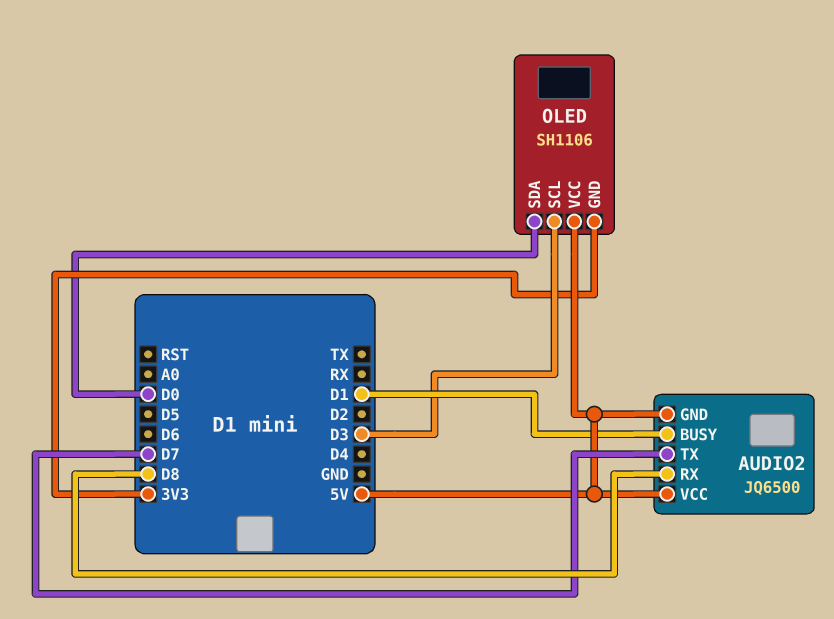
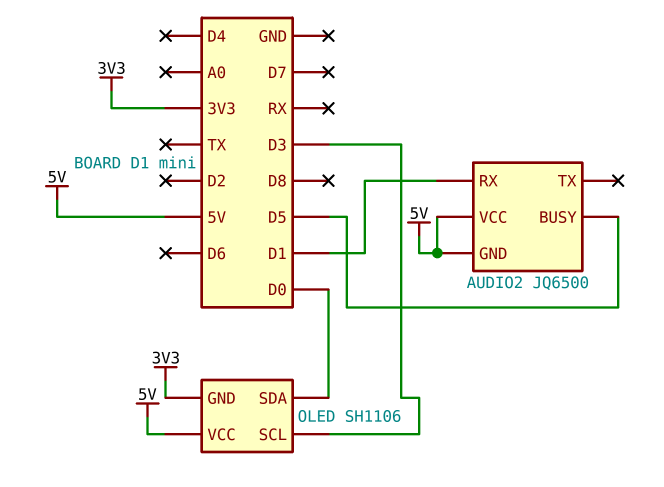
AUDIO2 pin BUSY: D1 -> D5
AUDIO2 pin RX: D8 -> D1
AUDIO2 pin TX: D7 -> none

